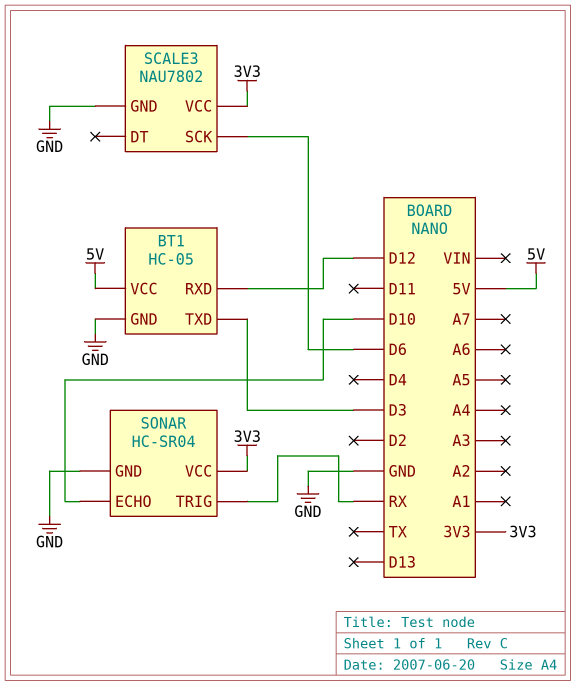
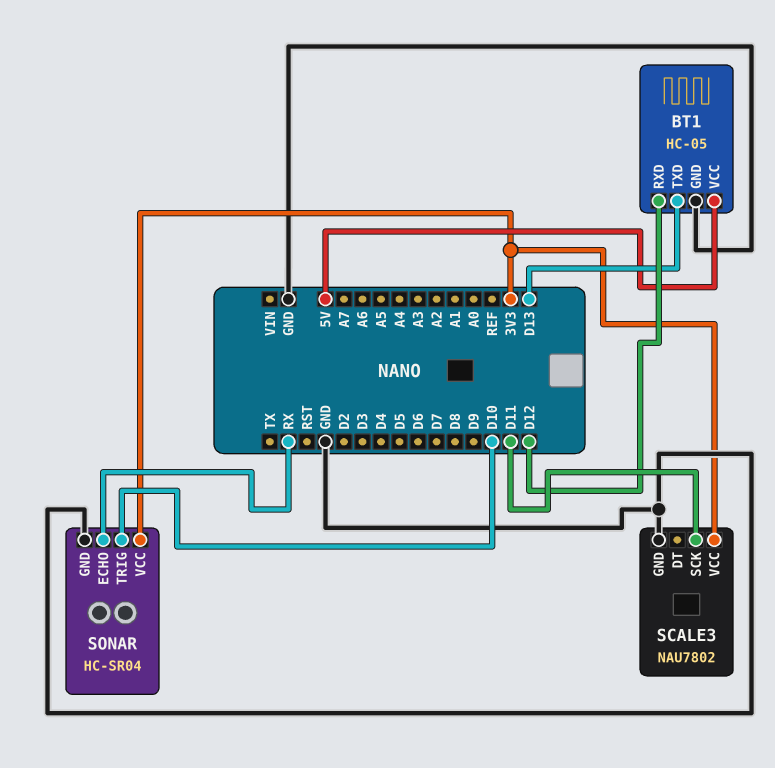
BT1 pin TXD: D3 -> D13
SCALE3 pin SCK: D6 -> D11
SONAR pin ECHO: D10 -> RX
SONAR pin TRIG: RX -> D10

